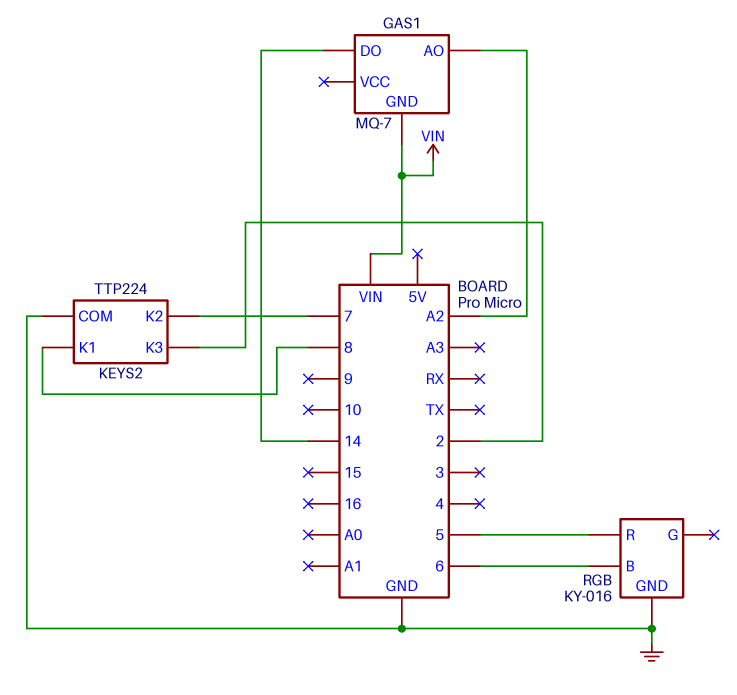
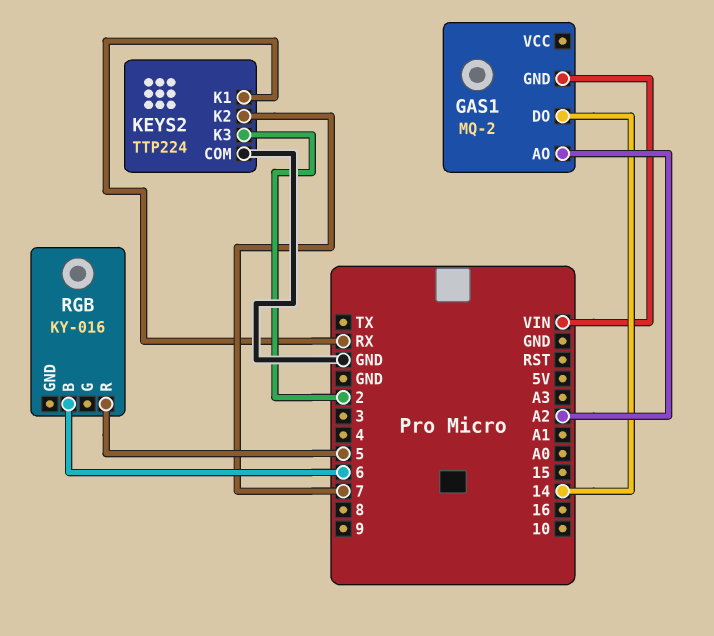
GAS1: MQ-7 -> MQ-2
KEYS2 pin K1: 8 -> RX
RGB pin GND: GND -> none

